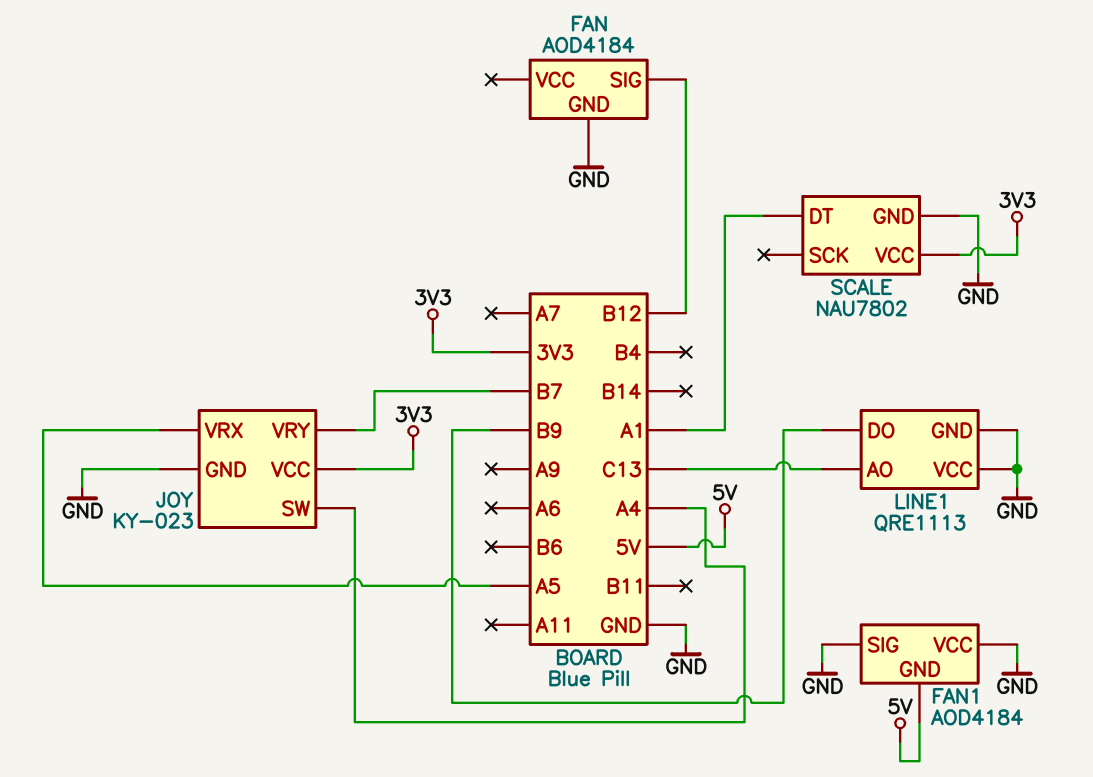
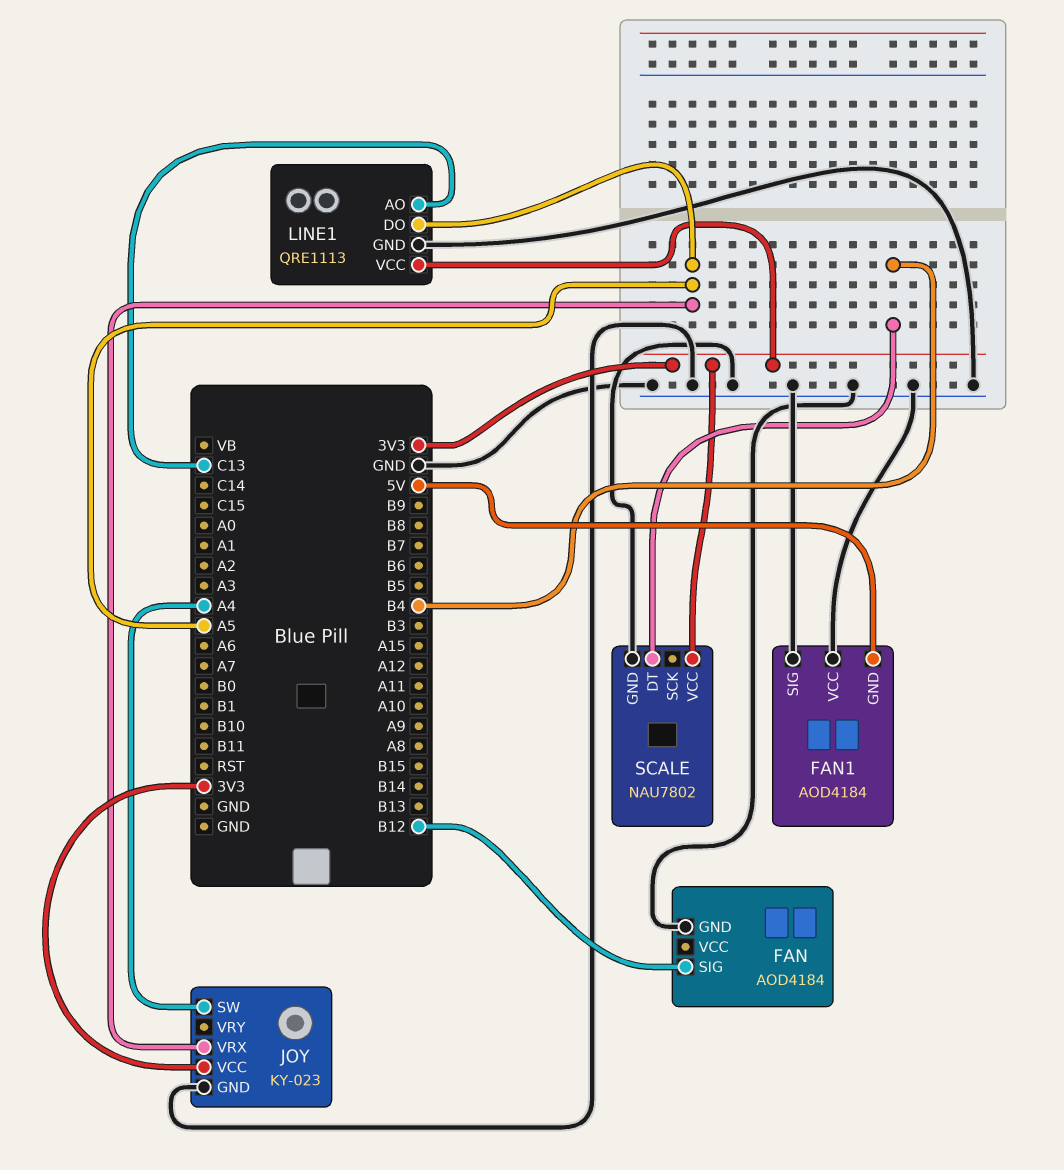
JOY pin VRY: B7 -> none
LINE1 pin DO: B9 -> A5
LINE1 pin VCC: GND -> 3V3
SCALE pin DT: A1 -> B4

